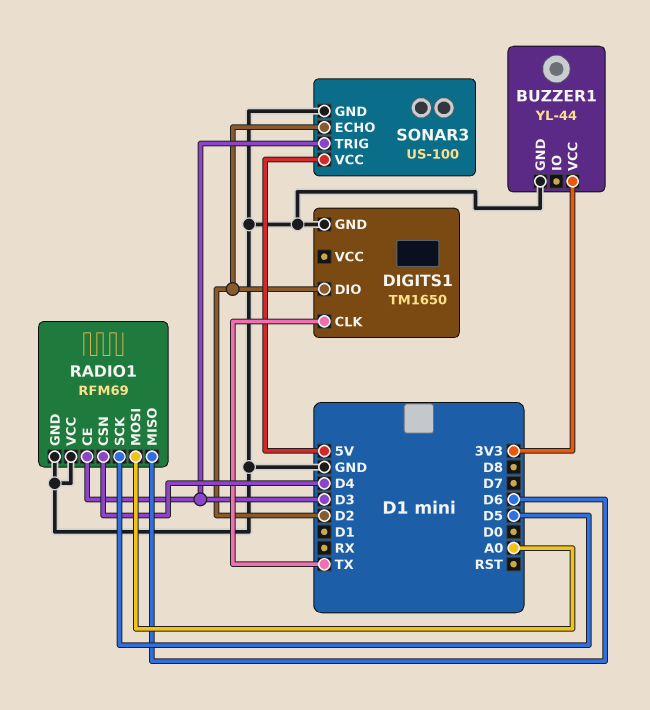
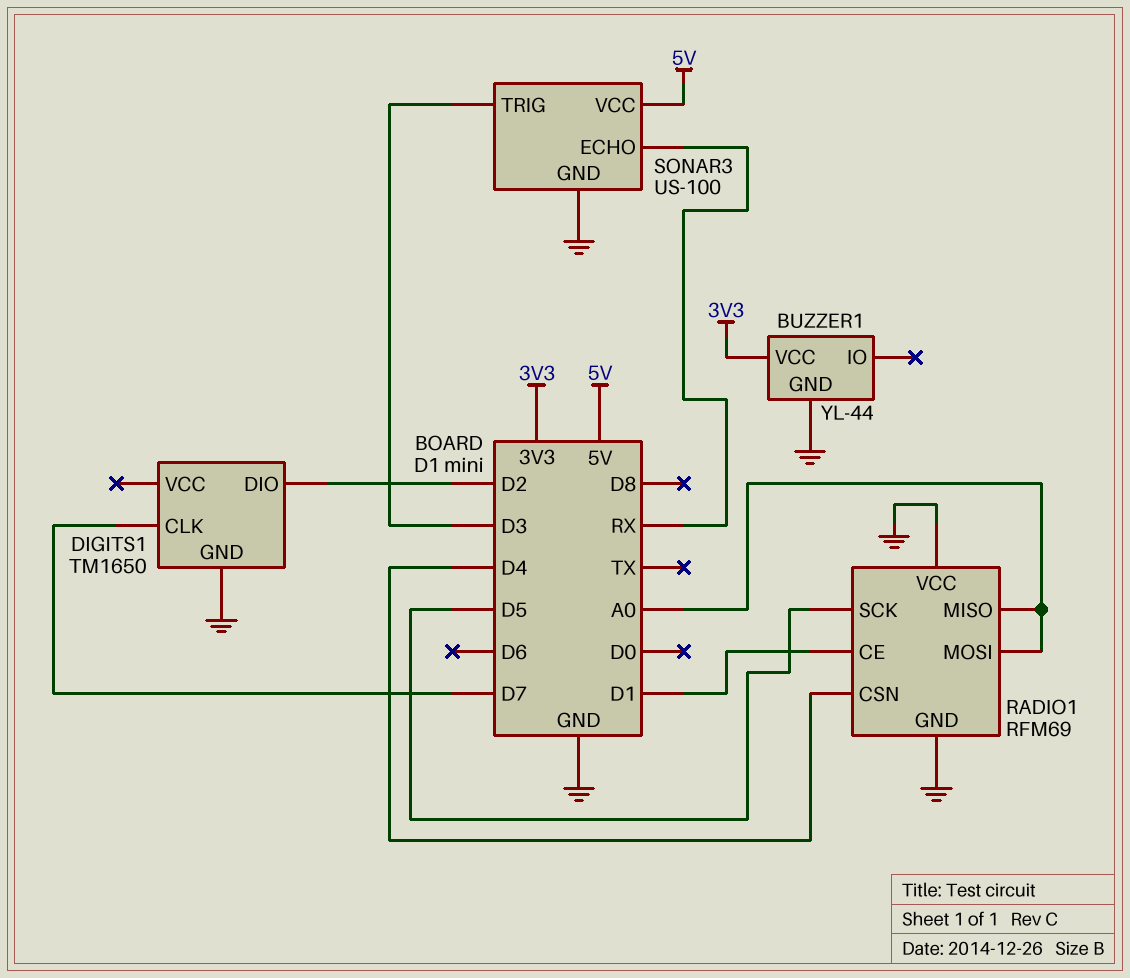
DIGITS1 pin CLK: TX -> D7
RADIO1 pin CE: D3 -> D1
RADIO1 pin MISO: D6 -> A0
SONAR3 pin ECHO: D2 -> RX

